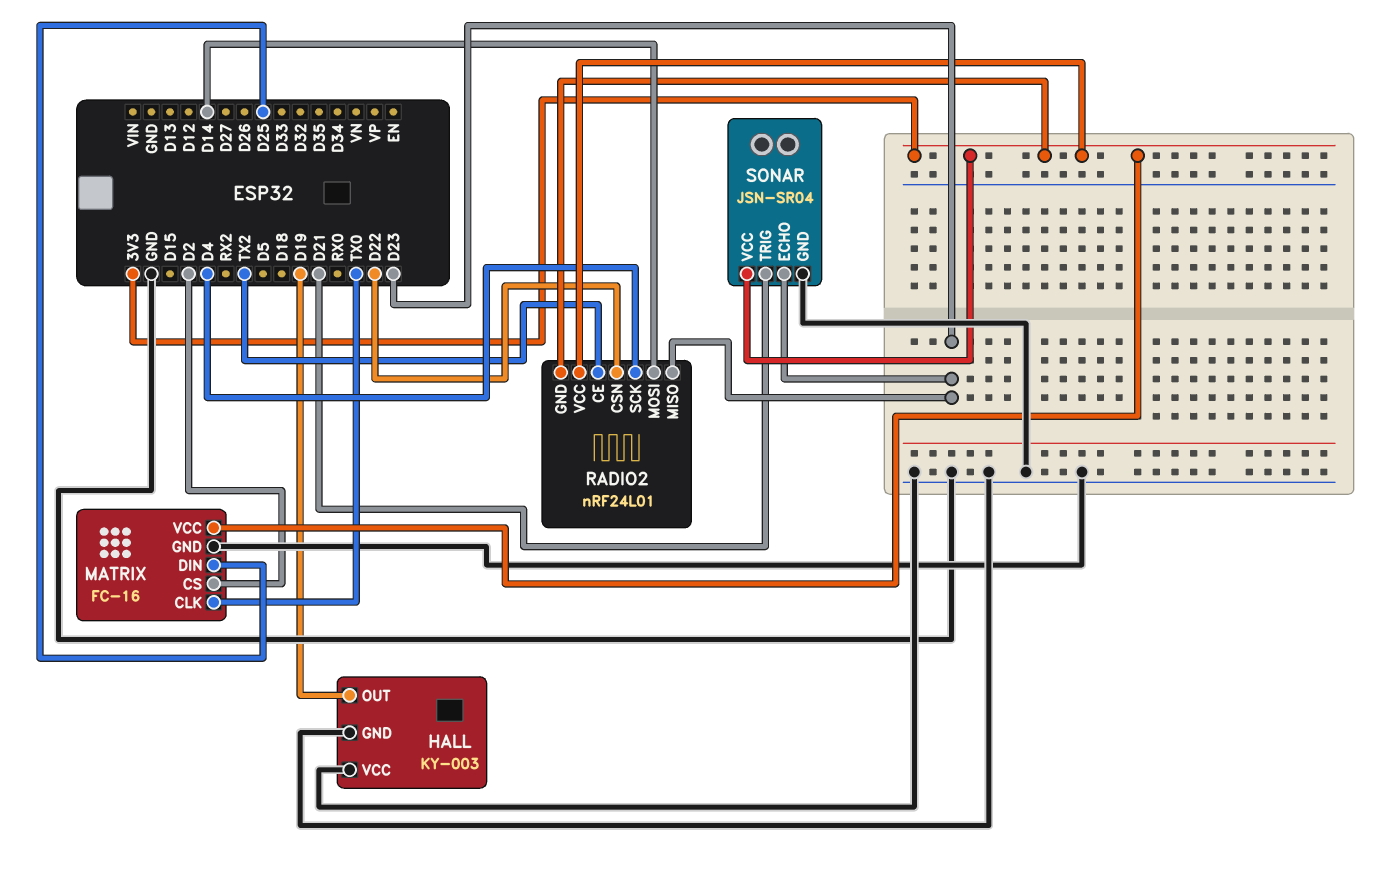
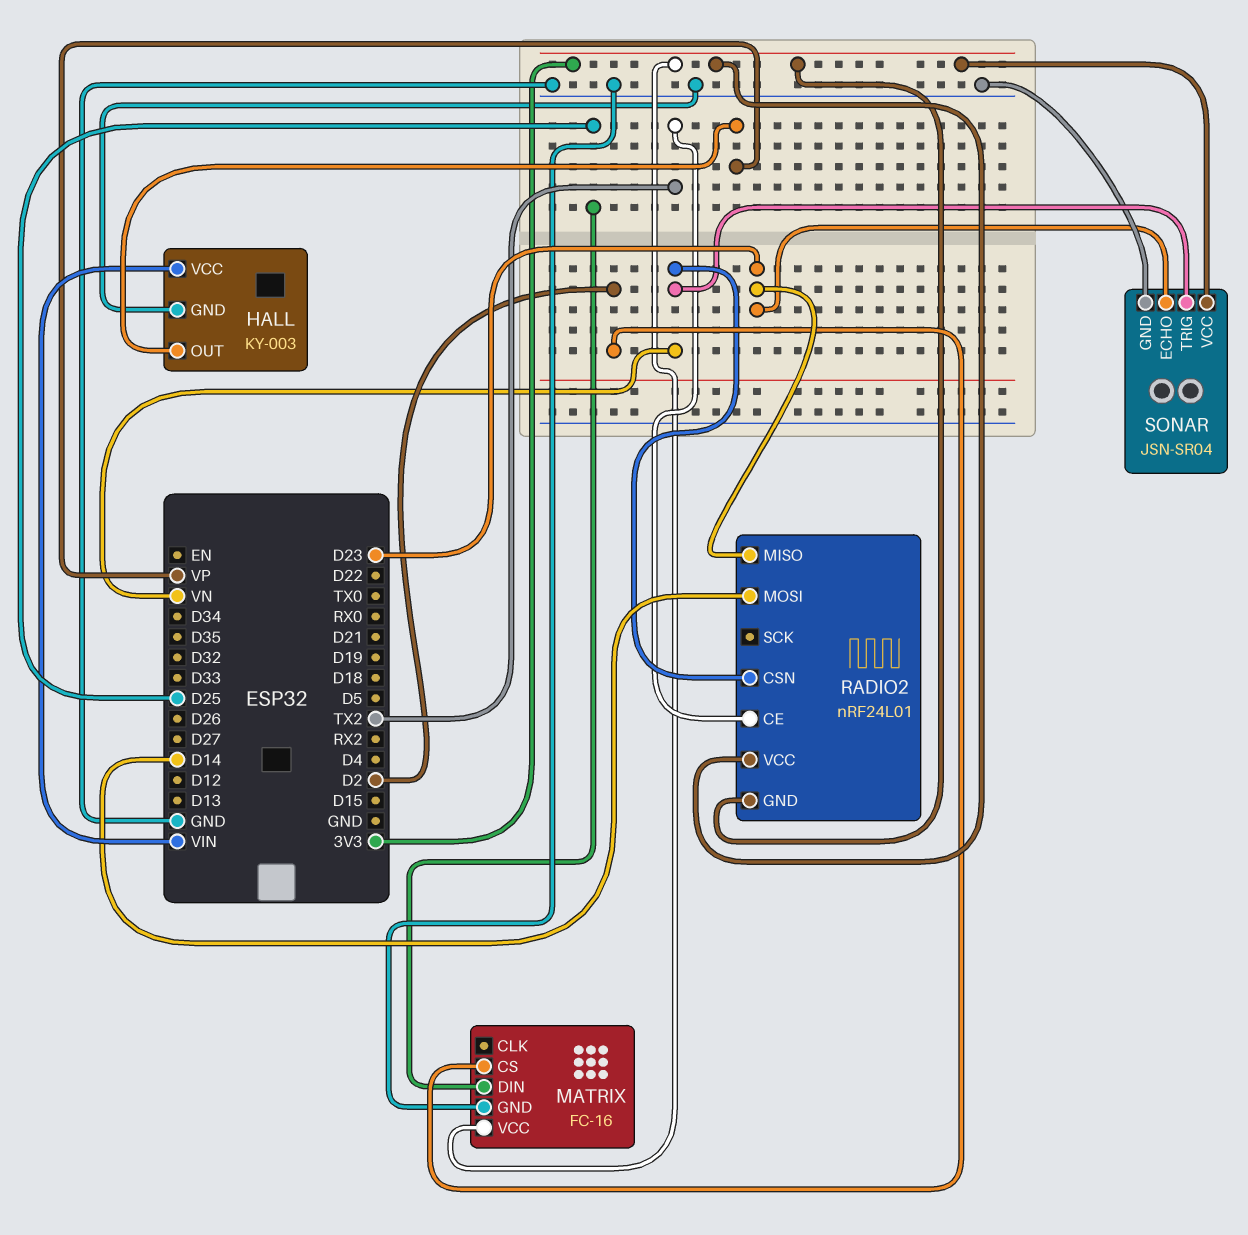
HALL pin OUT: D19 -> VP
HALL pin VCC: GND -> VIN
MATRIX pin CLK: TX0 -> none
RADIO2 pin CSN: D22 -> VN
RADIO2 pin SCK: D4 -> none
SONAR pin TRIG: D21 -> VN

